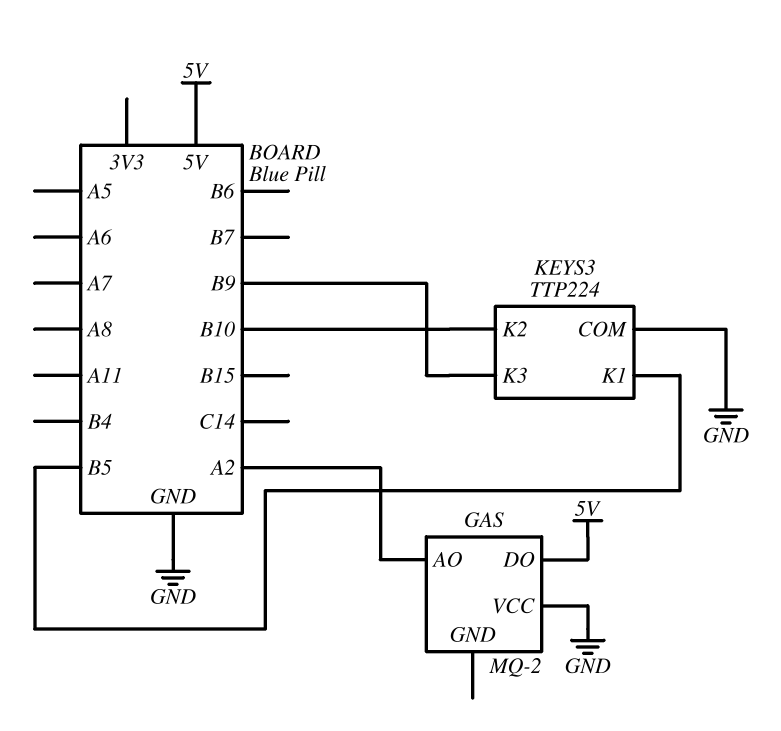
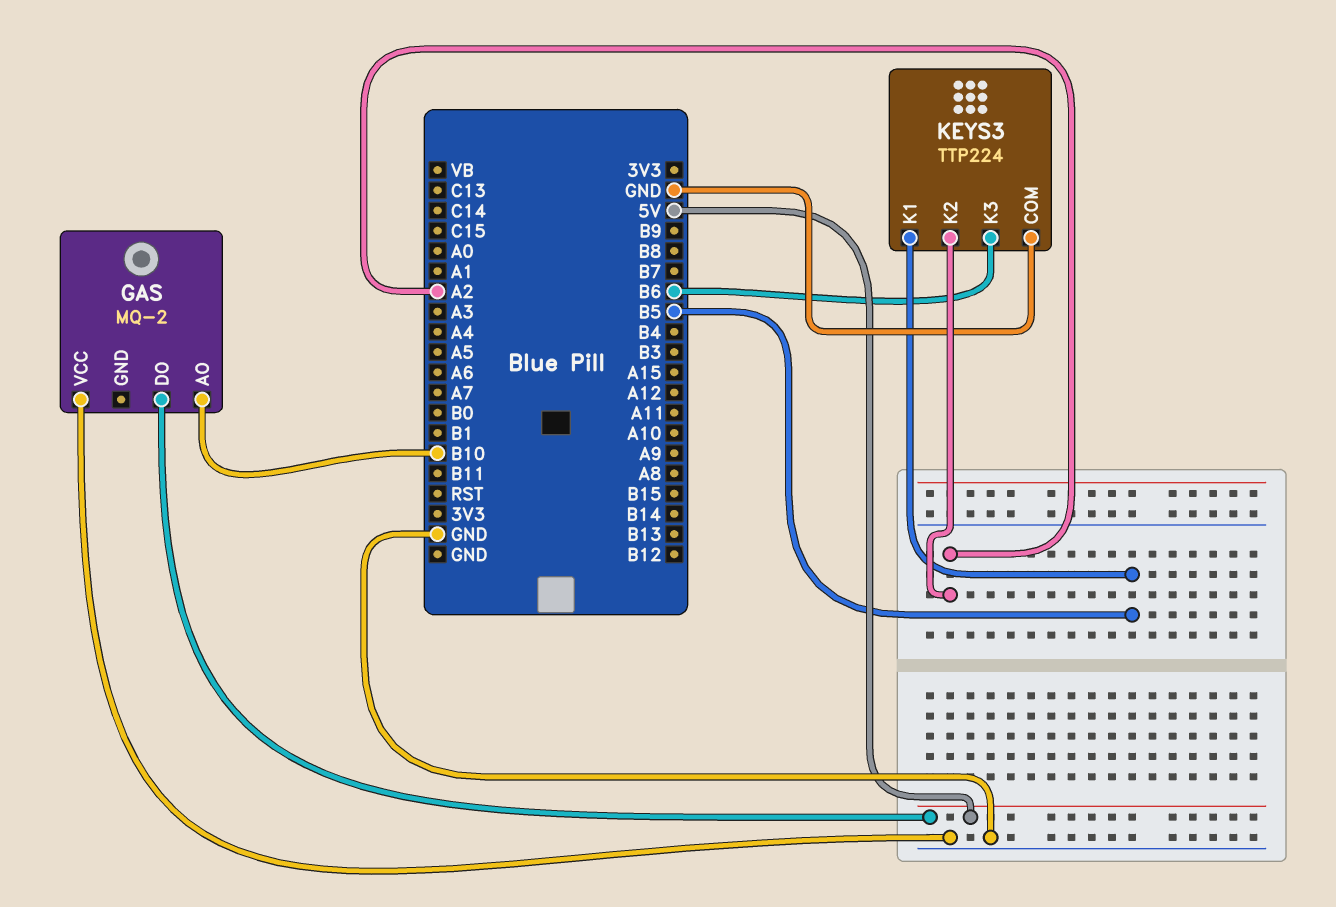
GAS pin AO: A2 -> B10
KEYS3 pin K2: B10 -> A2
KEYS3 pin K3: B9 -> B6

